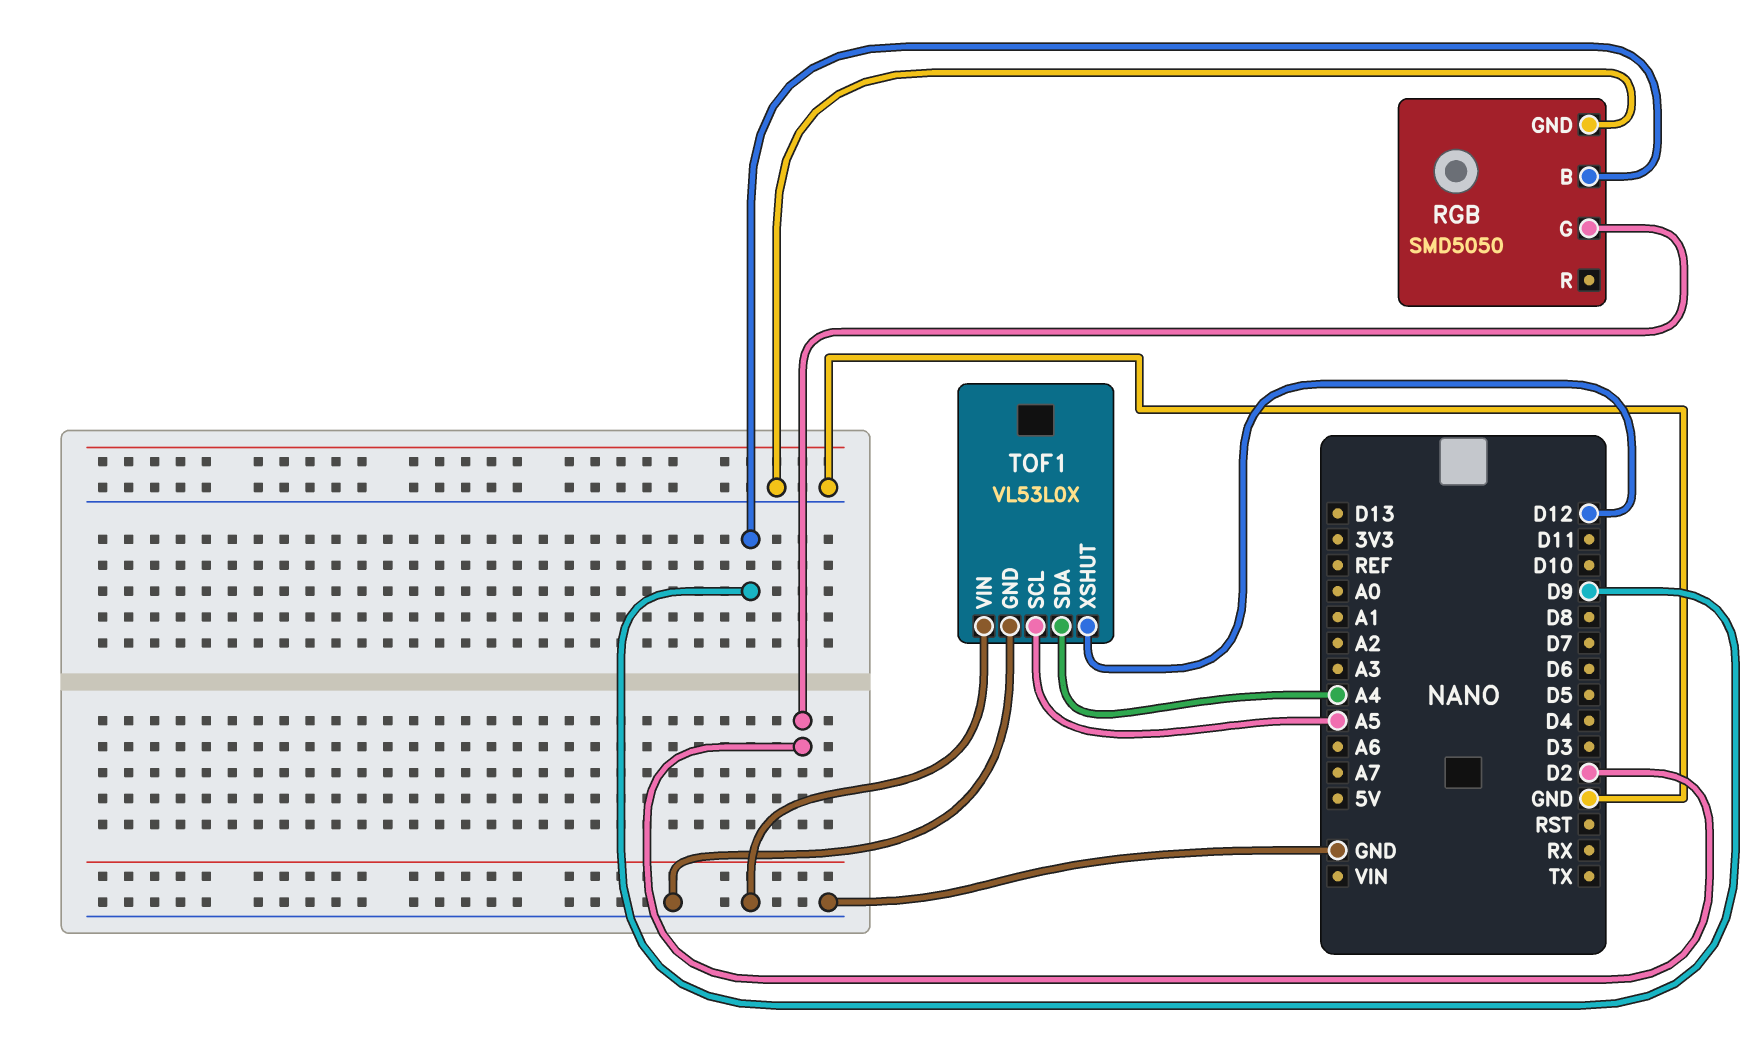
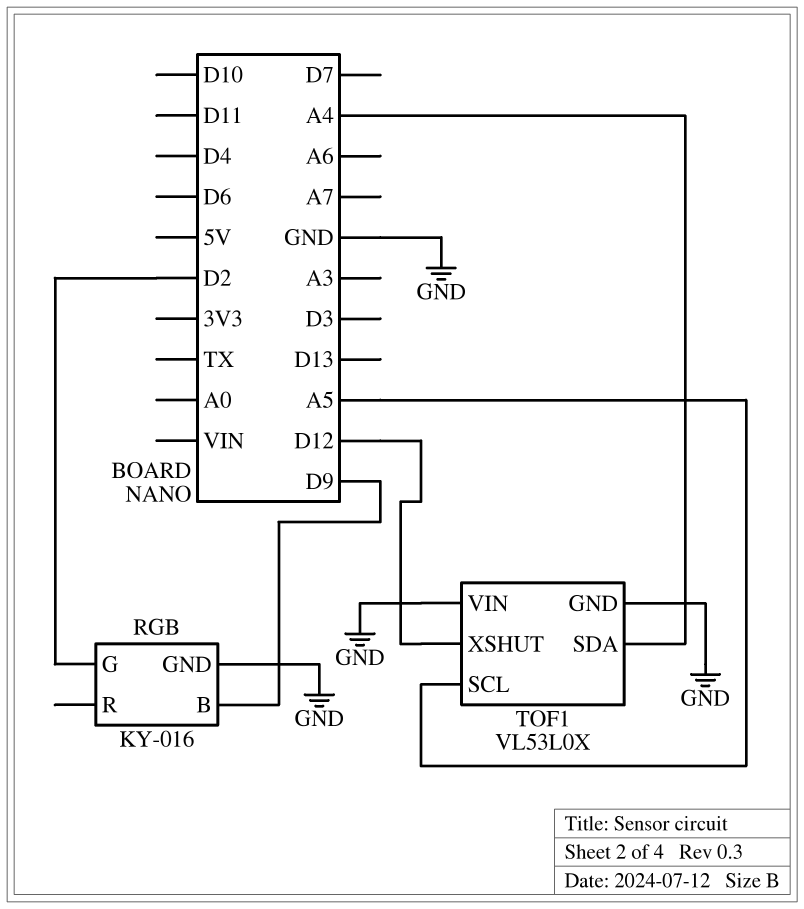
RGB: SMD5050 -> KY-016

